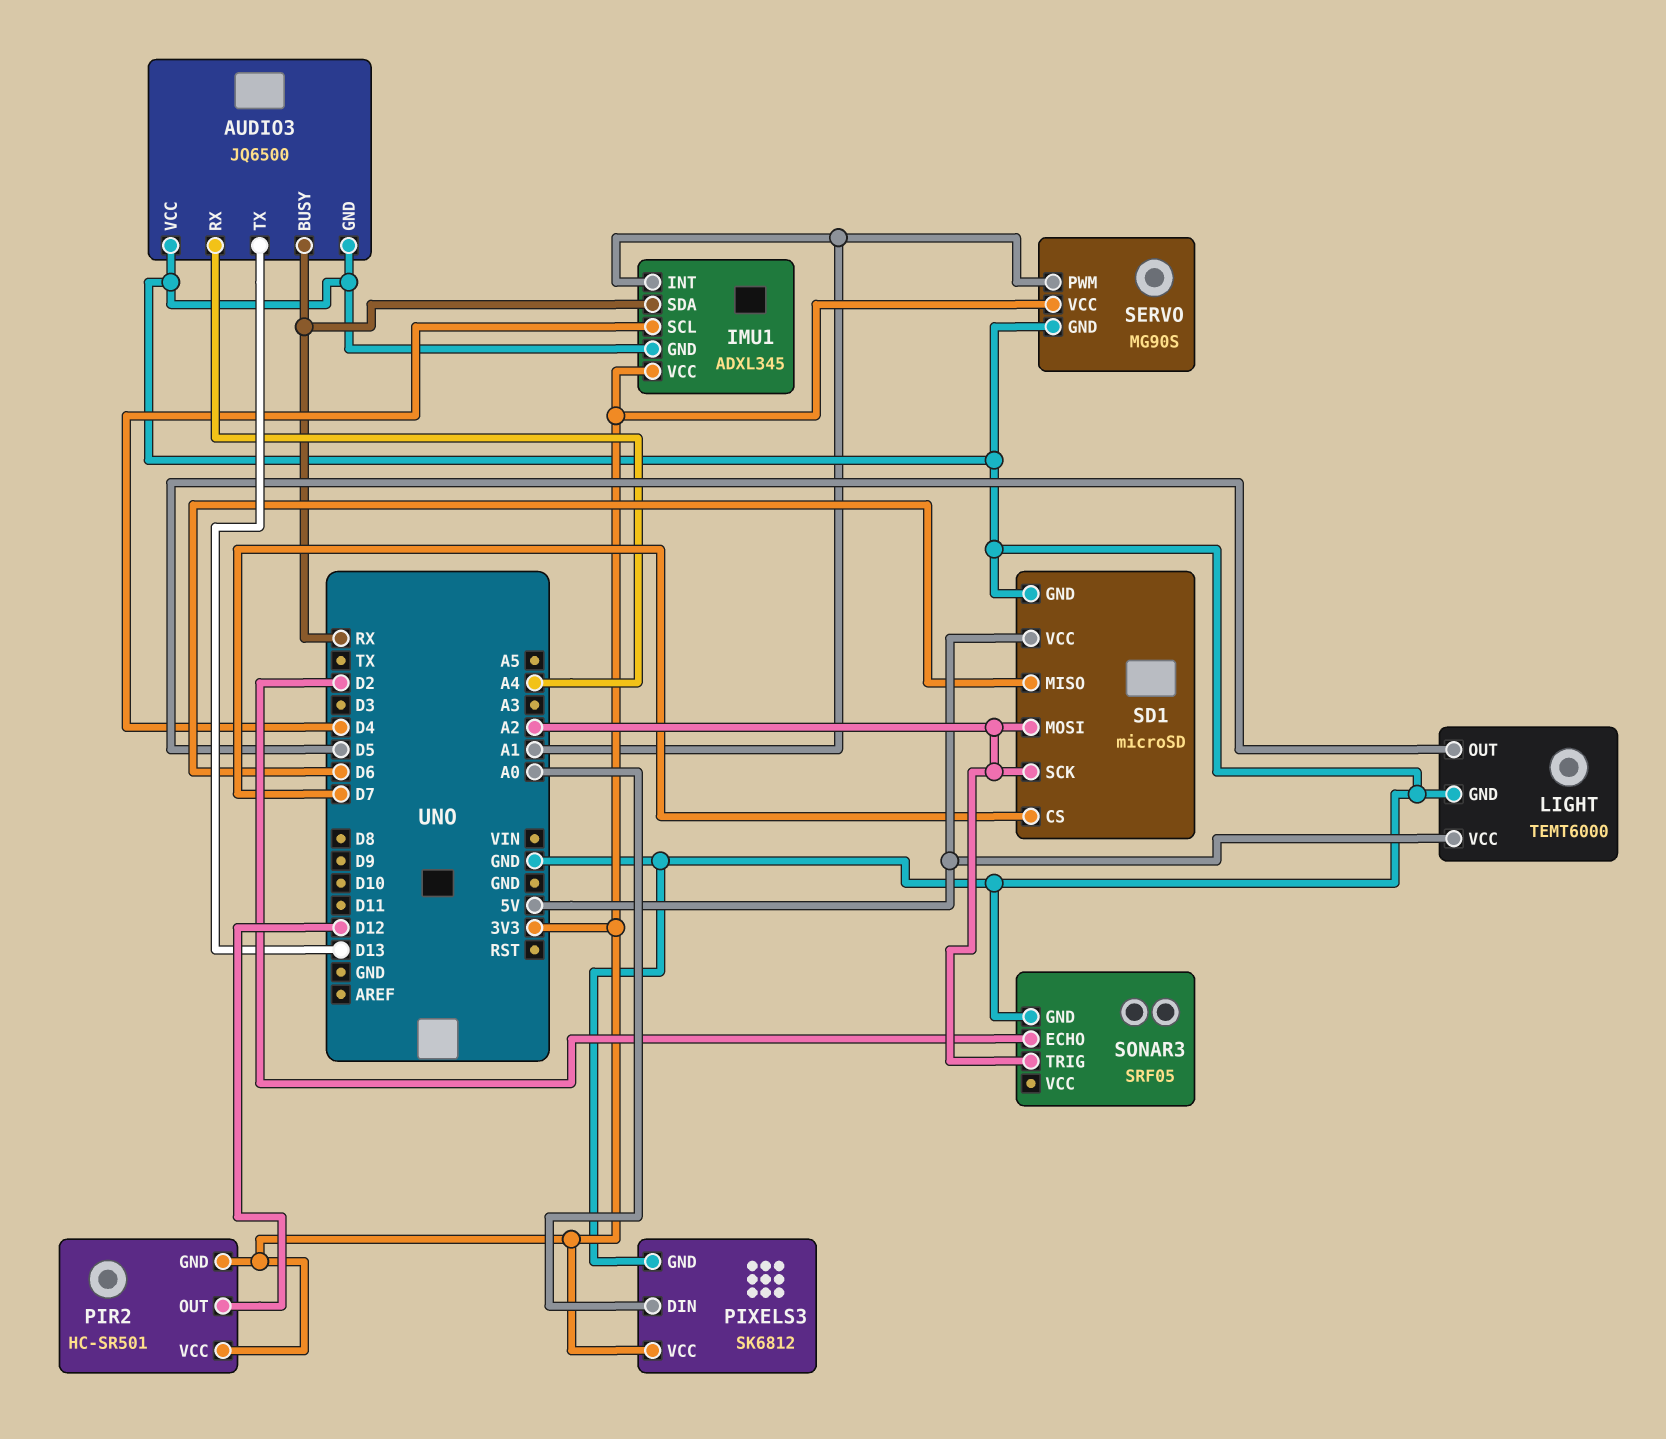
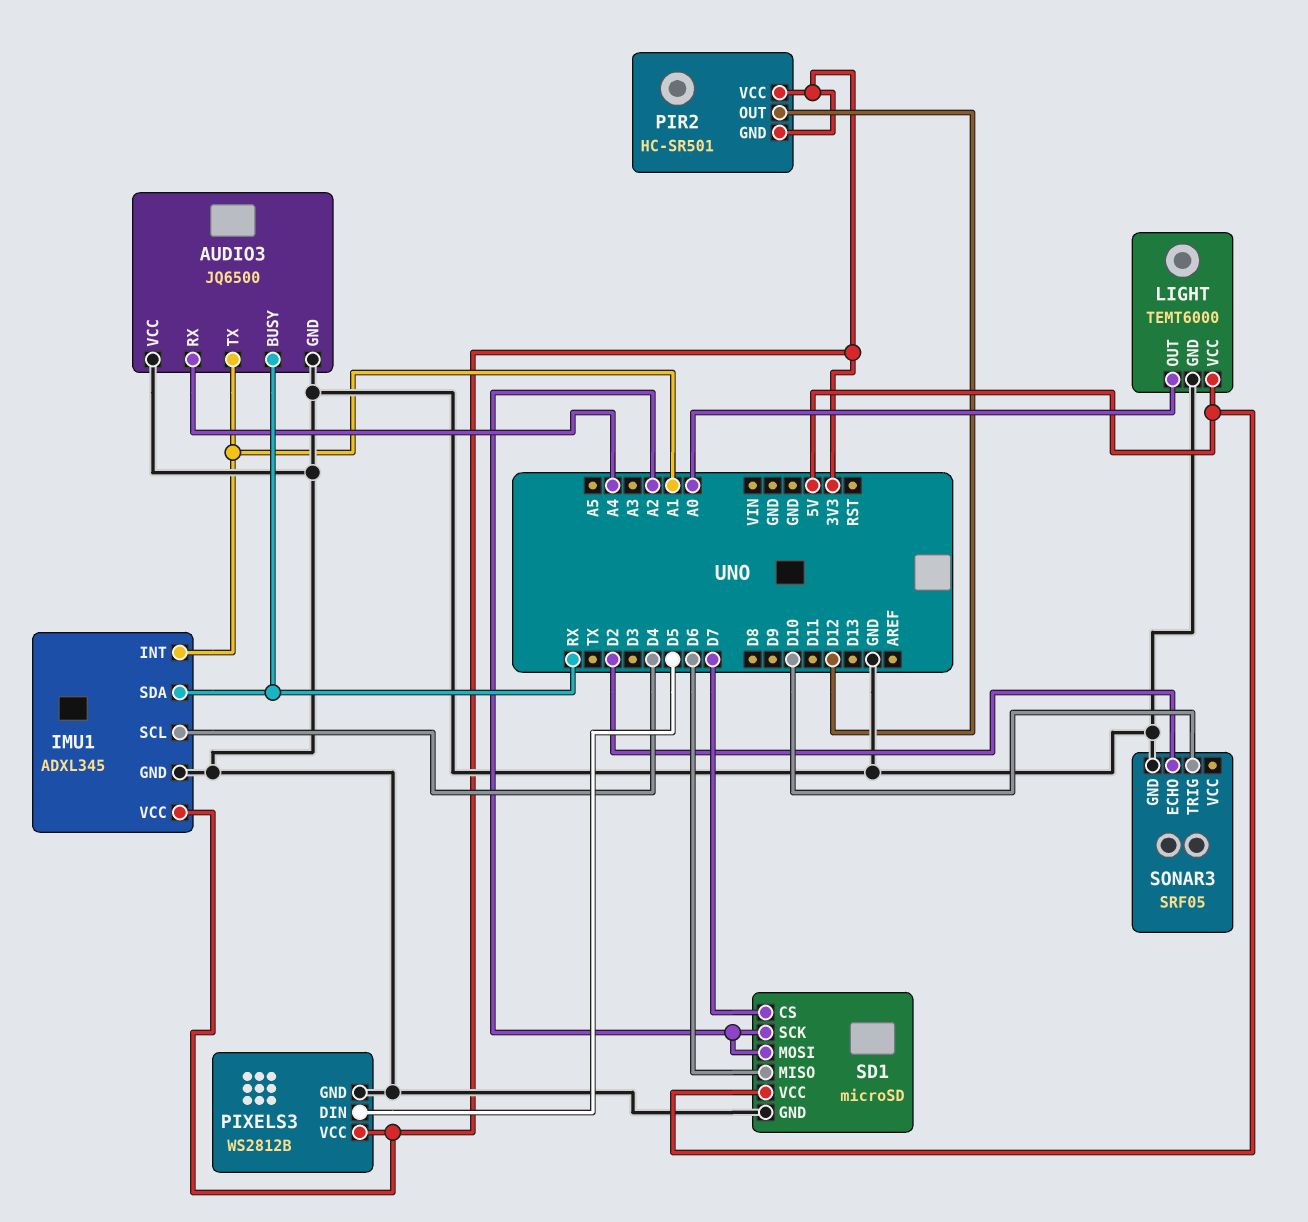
AUDIO3 pin TX: D13 -> A1
LIGHT pin OUT: D5 -> A0
PIXELS3: SK6812 -> WS2812B
PIXELS3 pin DIN: A0 -> D5
SERVO: MG90S -> none
SERVO pin GND: GND -> none
SERVO pin PWM: A1 -> none
SERVO pin VCC: 3V3 -> none
SONAR3 pin TRIG: A2 -> D10

